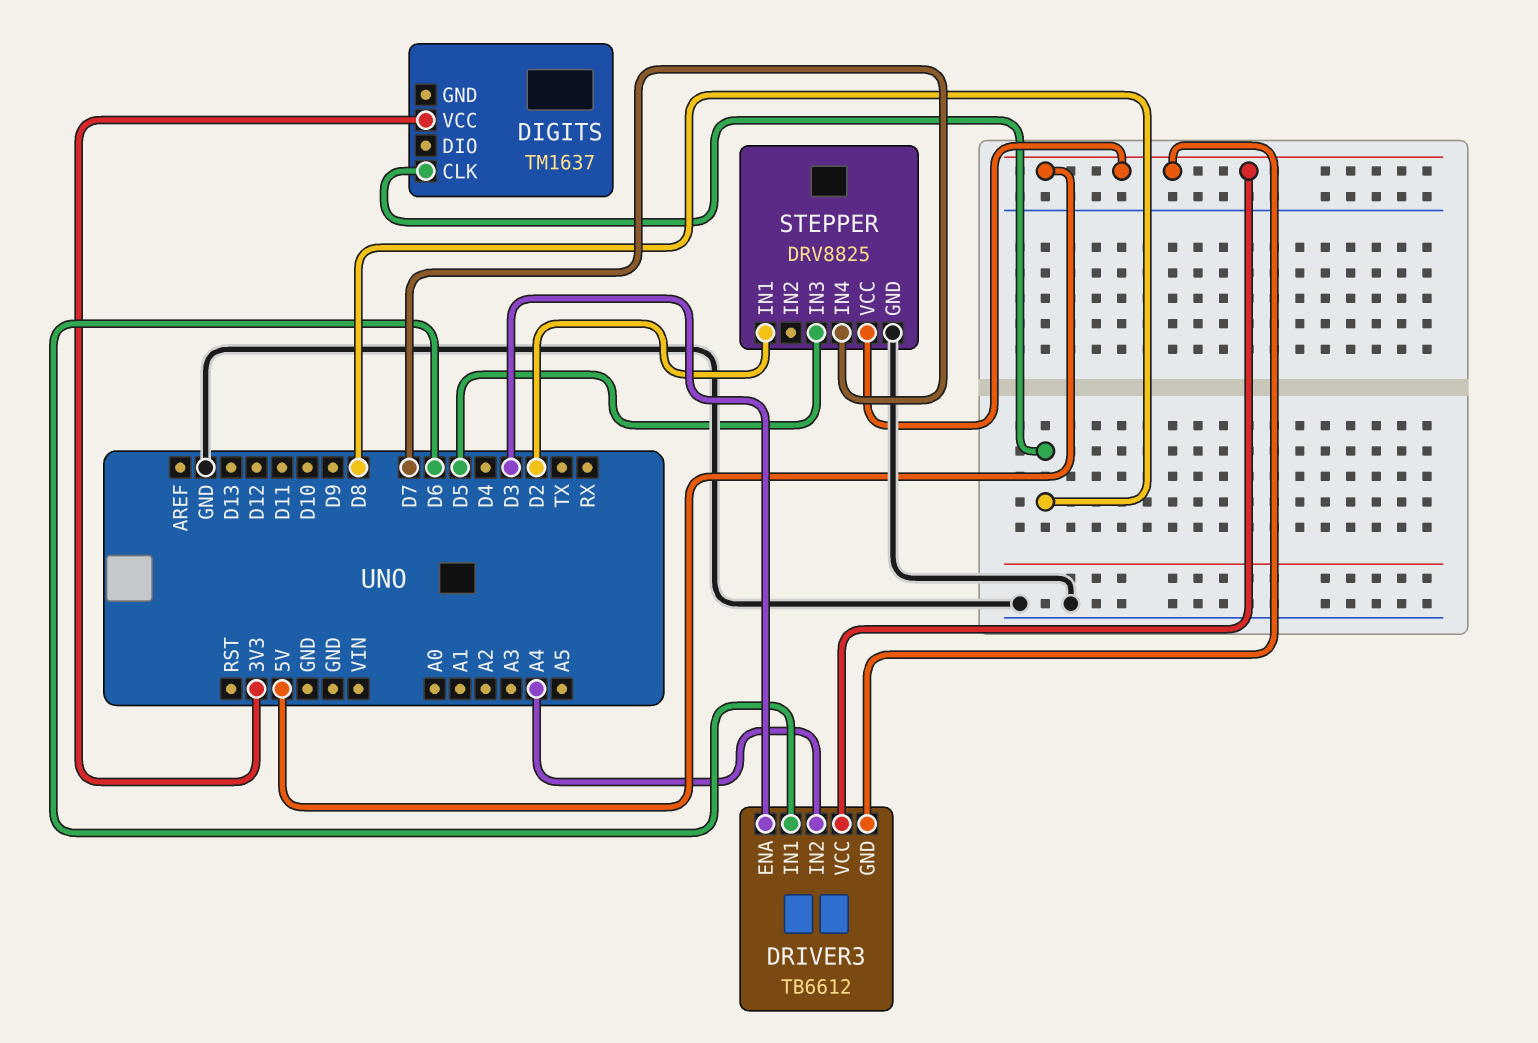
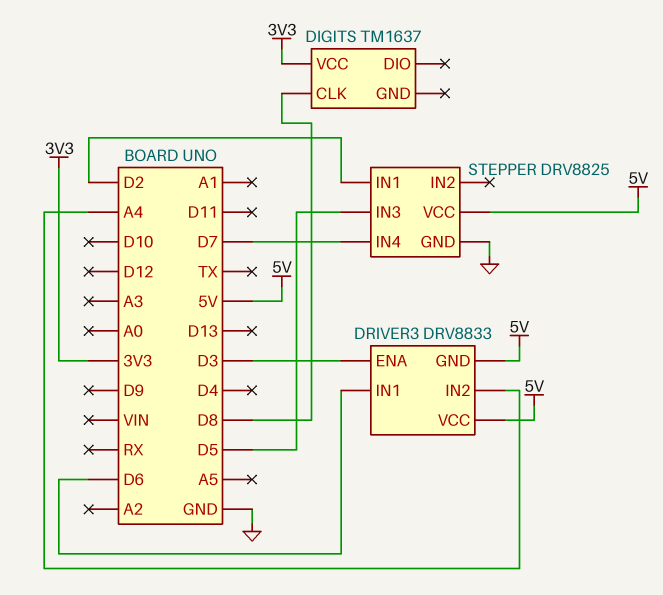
DRIVER3: TB6612 -> DRV8833

